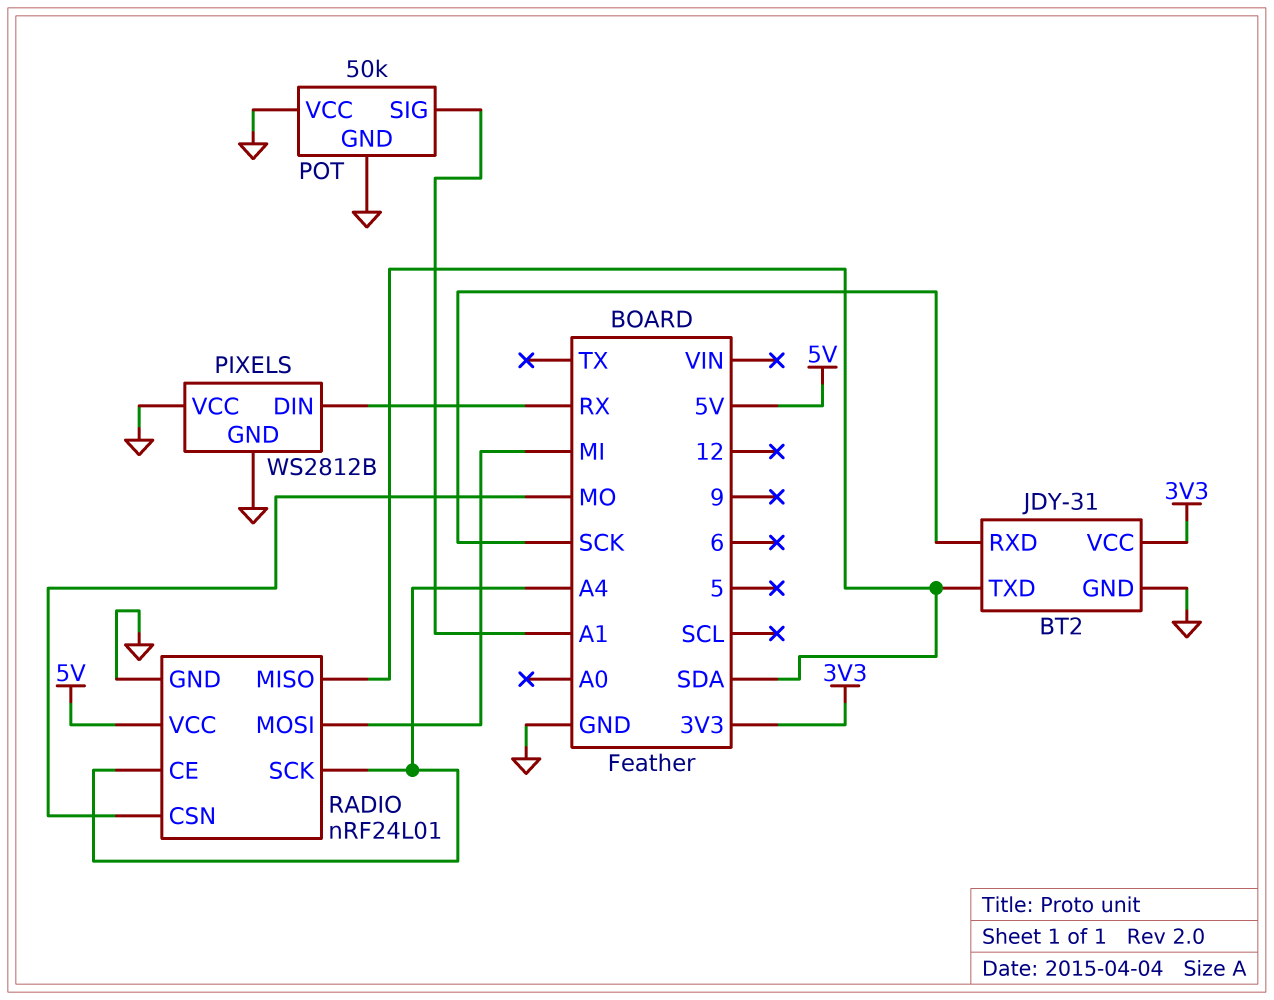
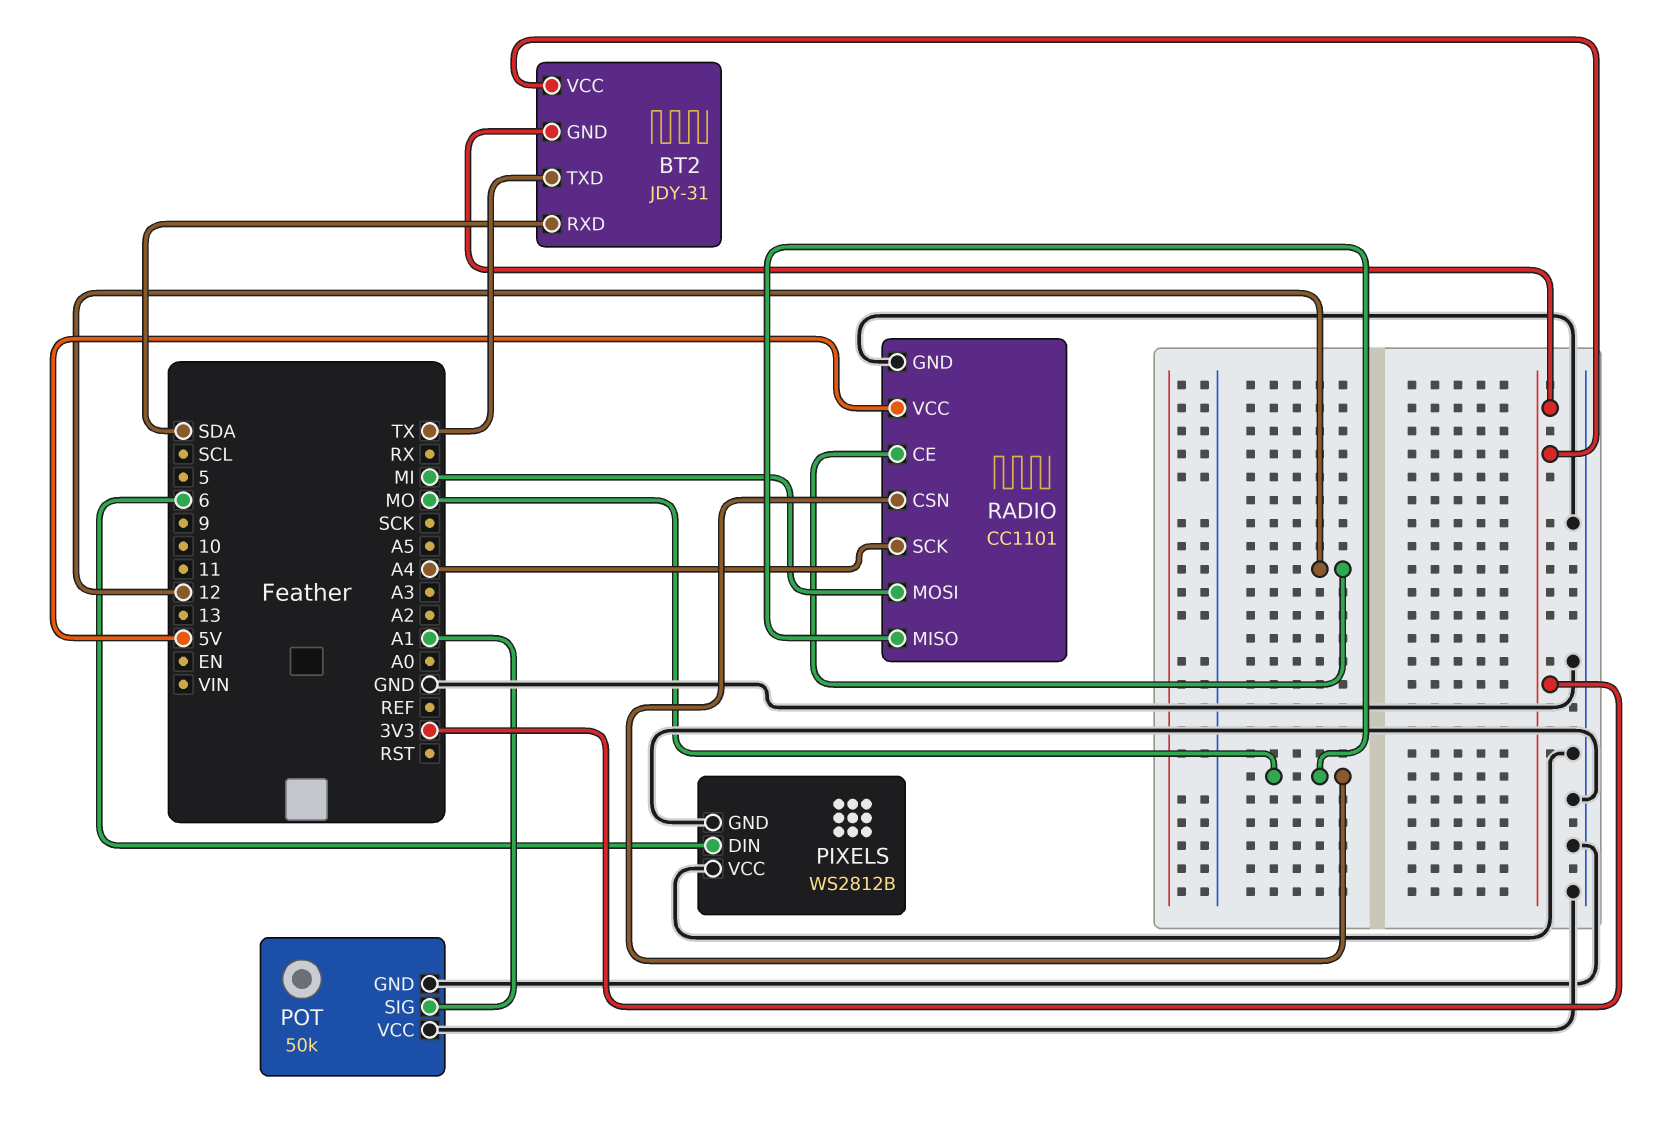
BT2 pin GND: GND -> 3V3
BT2 pin RXD: SCK -> SDA
BT2 pin TXD: SDA -> TX
PIXELS pin DIN: RX -> 6
RADIO: nRF24L01 -> CC1101
RADIO pin CE: A4 -> 12
RADIO pin MISO: SDA -> MO

